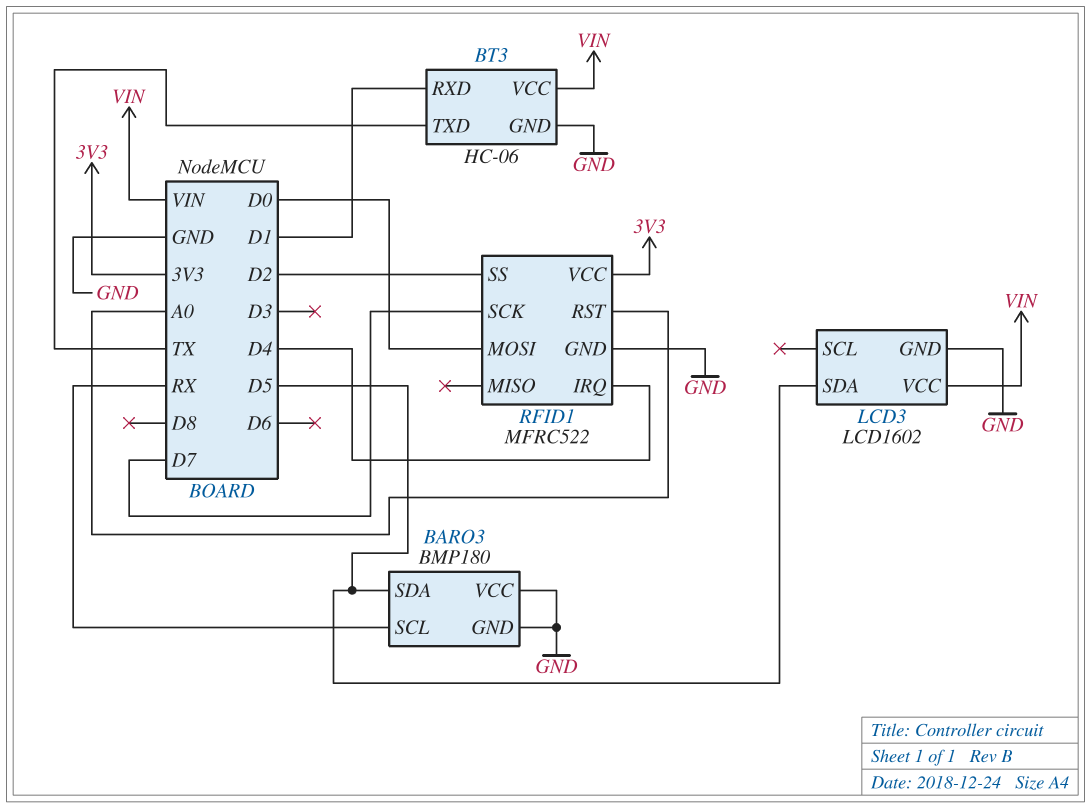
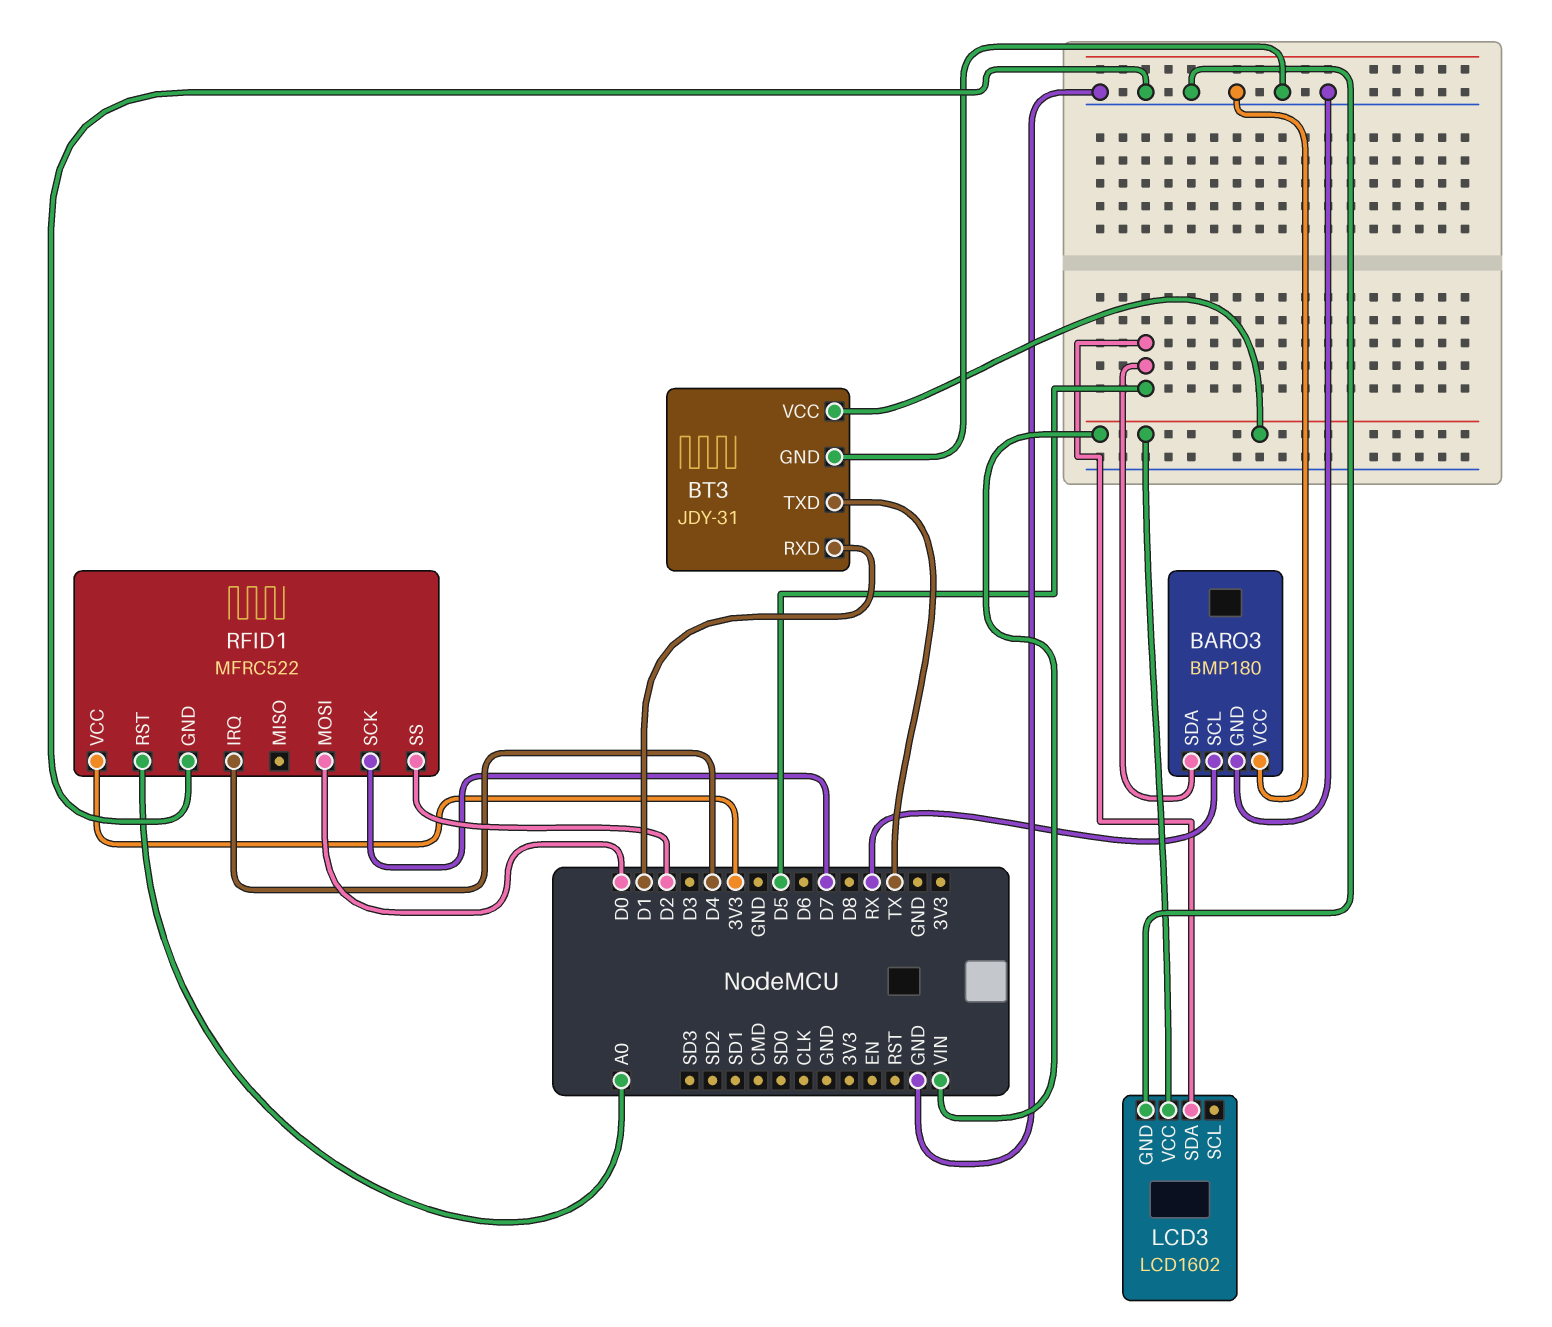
BT3: HC-06 -> JDY-31

